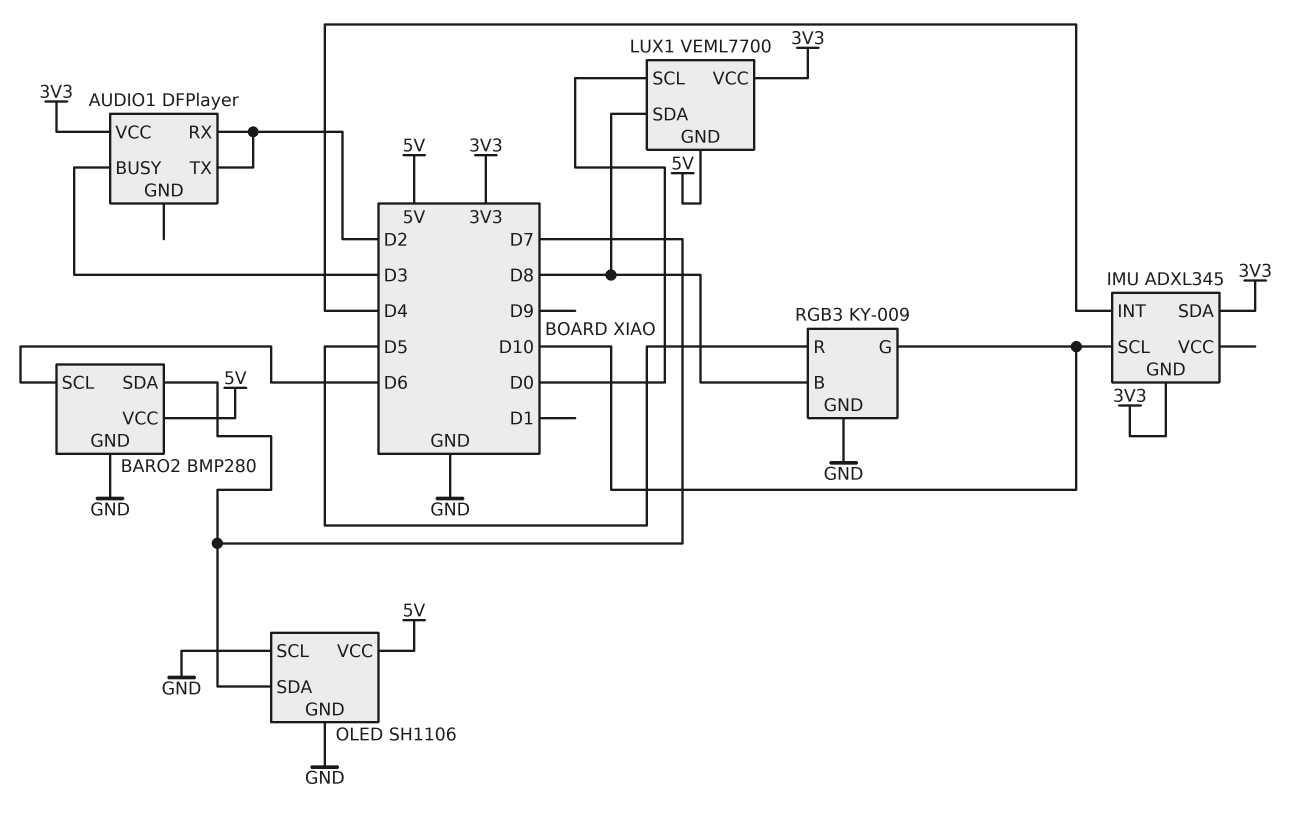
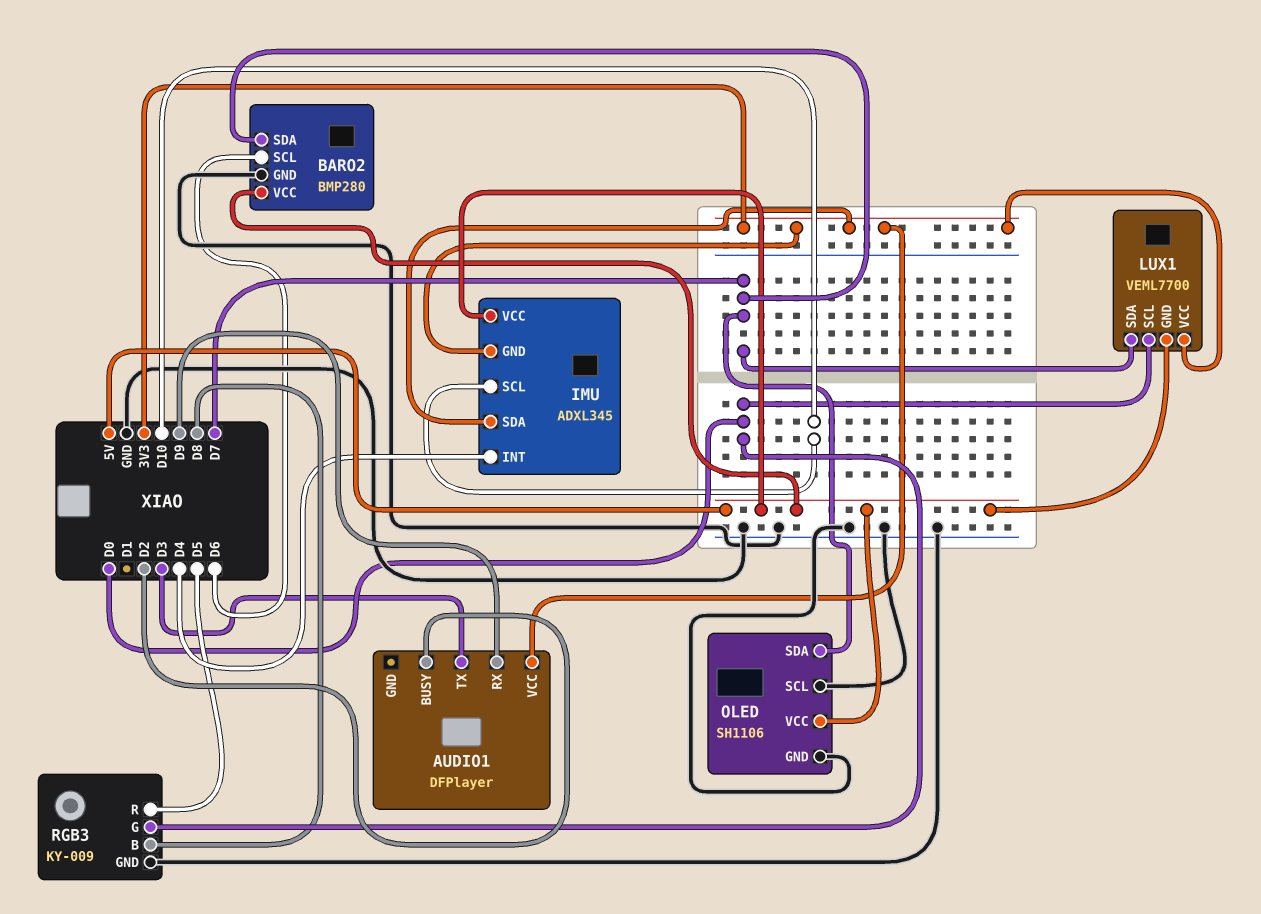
AUDIO1 pin BUSY: D3 -> D2
AUDIO1 pin RX: D2 -> D9
AUDIO1 pin TX: D2 -> D3
IMU pin VCC: none -> 5V
LUX1 pin SDA: D8 -> D7
RGB3 pin G: D10 -> D0

